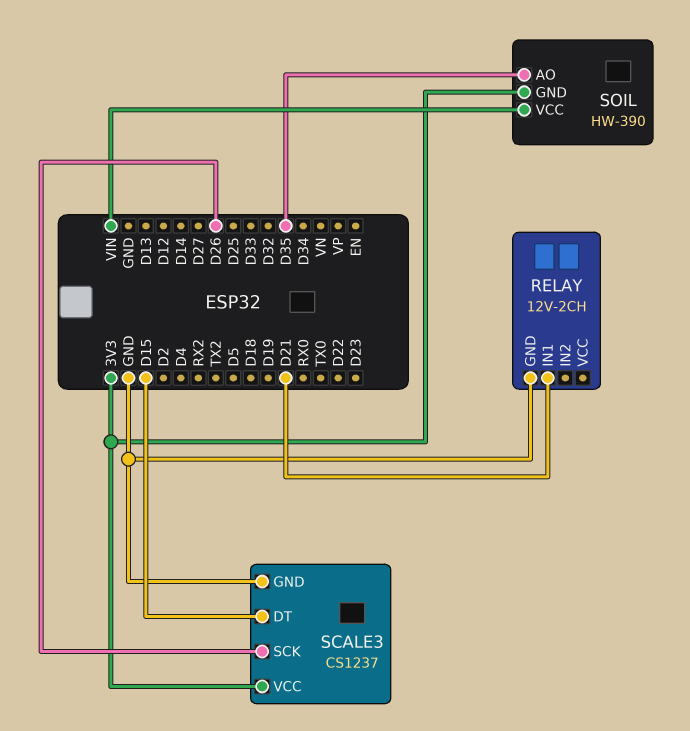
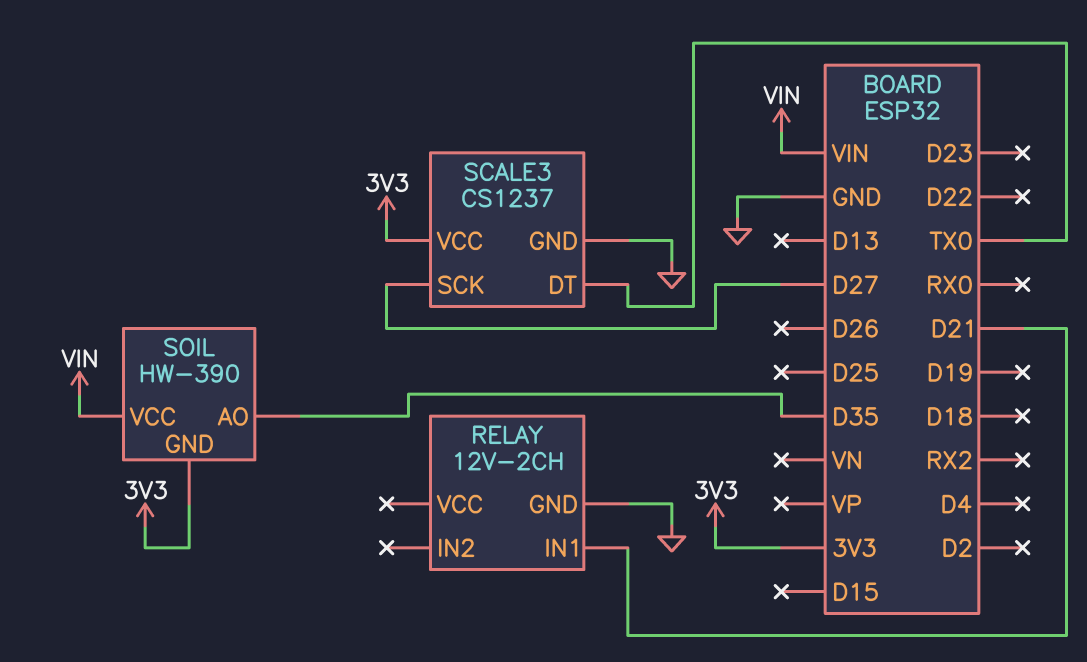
SCALE3 pin DT: D15 -> TX0
SCALE3 pin SCK: D26 -> D27

